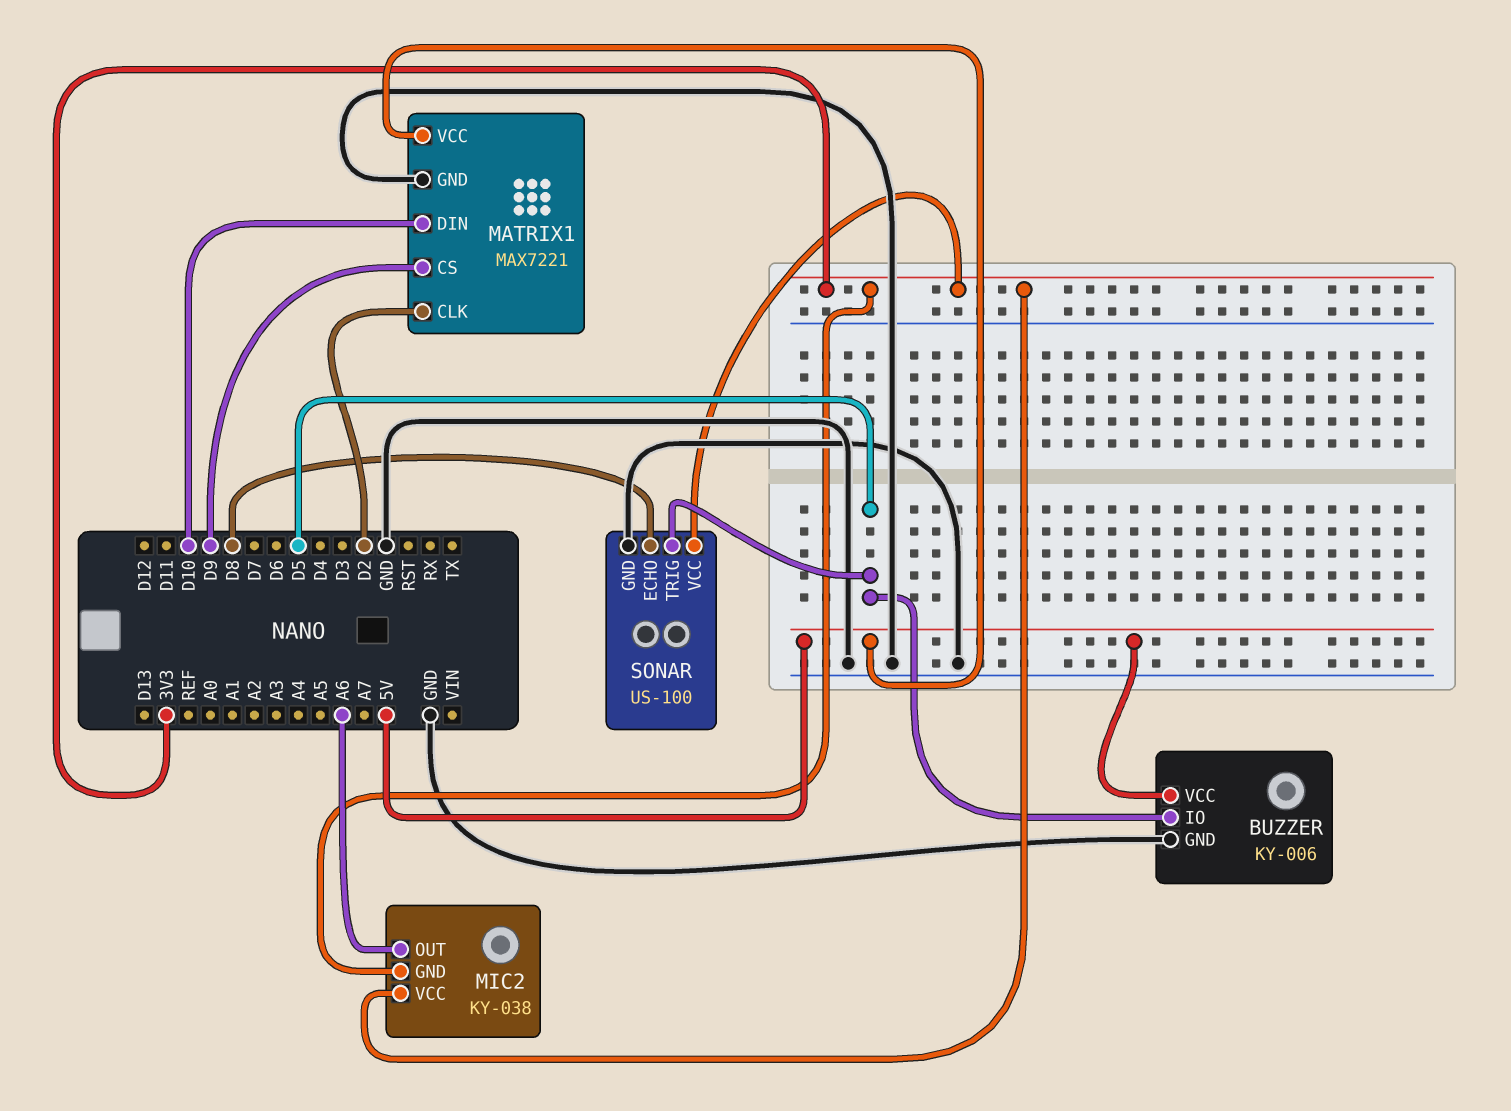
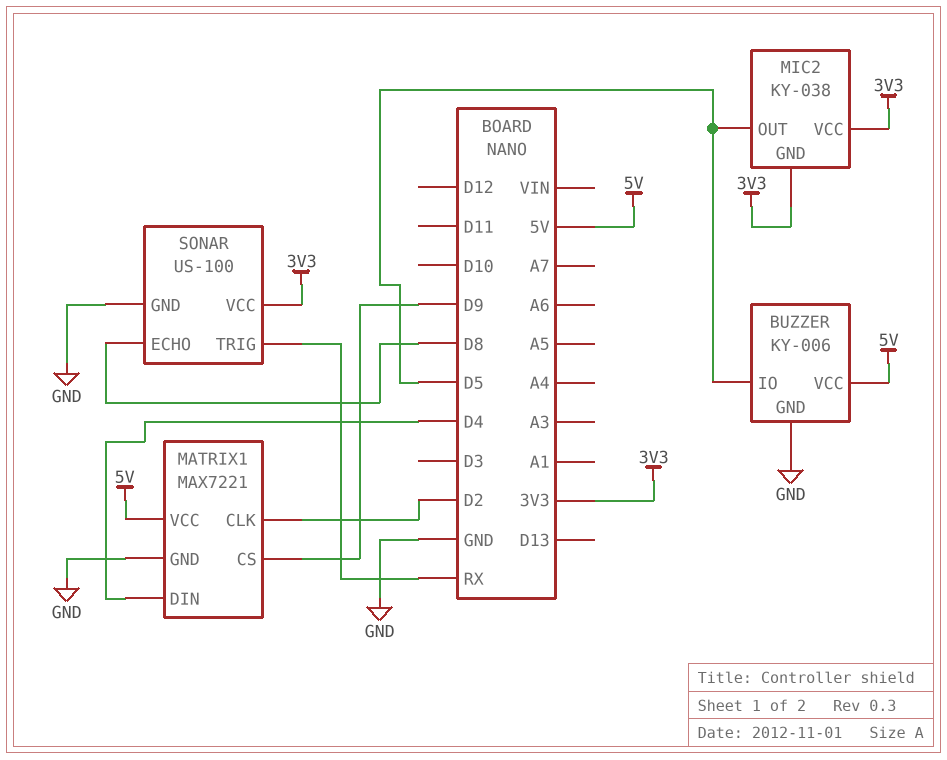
MATRIX1 pin DIN: D10 -> D4
MIC2 pin OUT: A6 -> D5
SONAR pin TRIG: D5 -> RX

